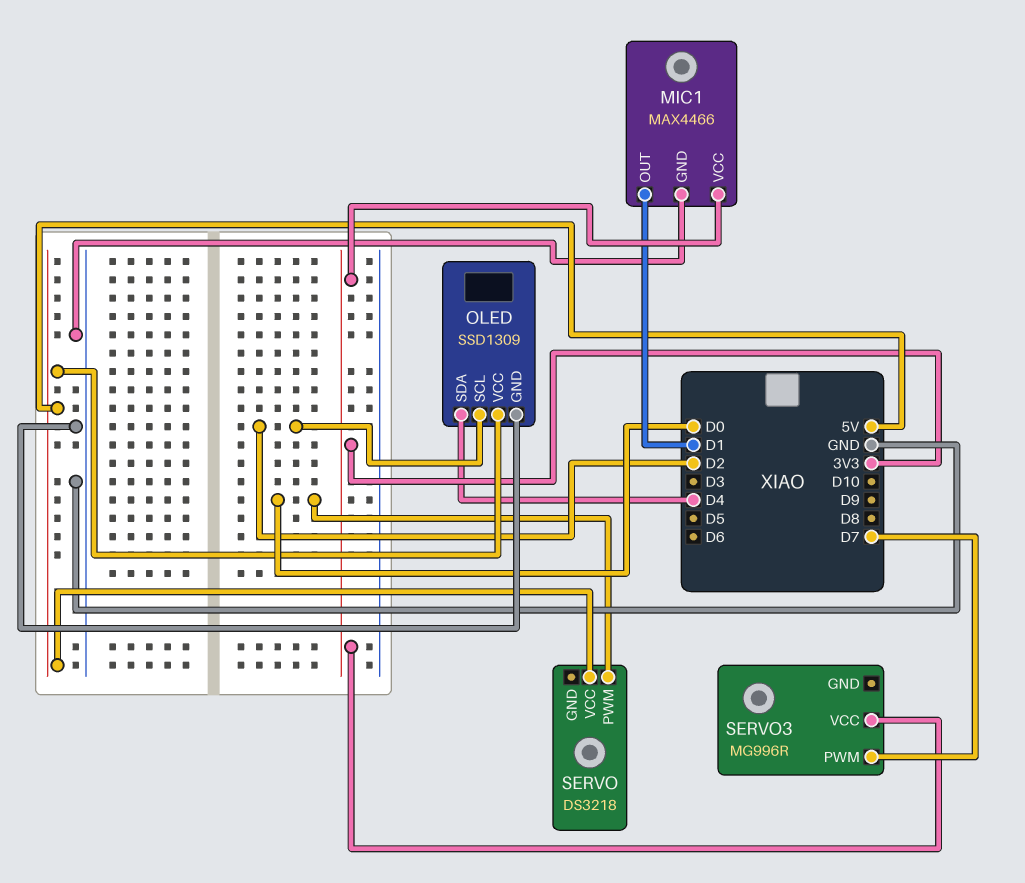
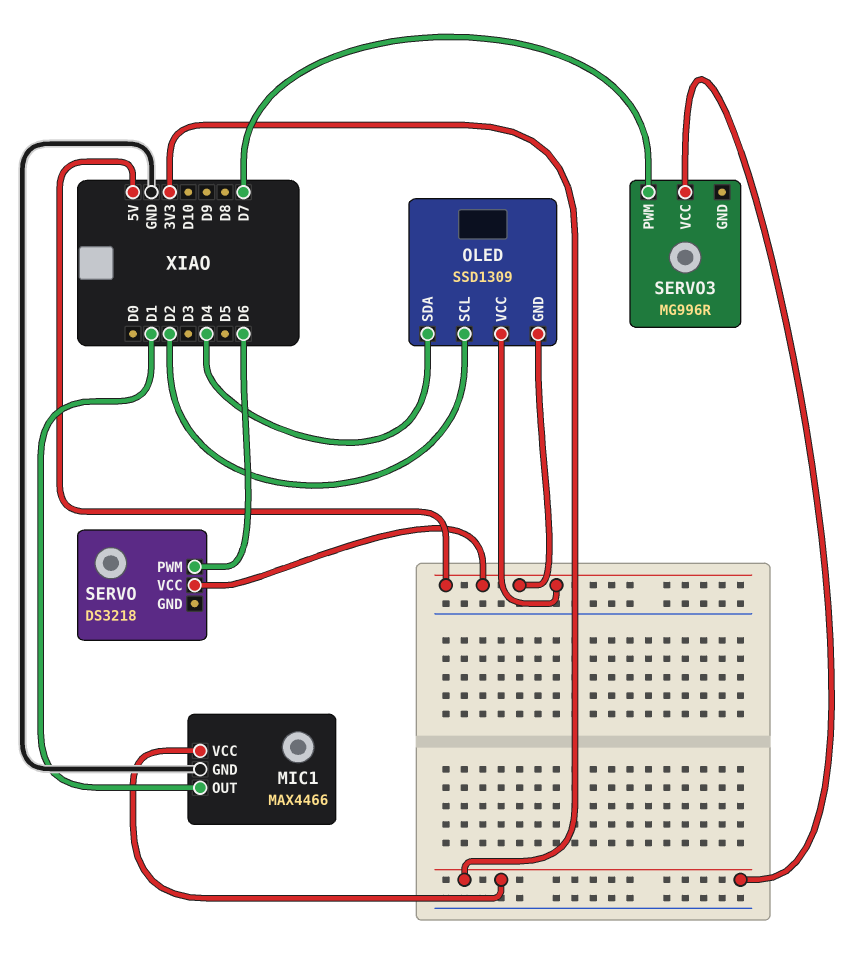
OLED pin GND: GND -> 5V
SERVO pin PWM: D0 -> D6

